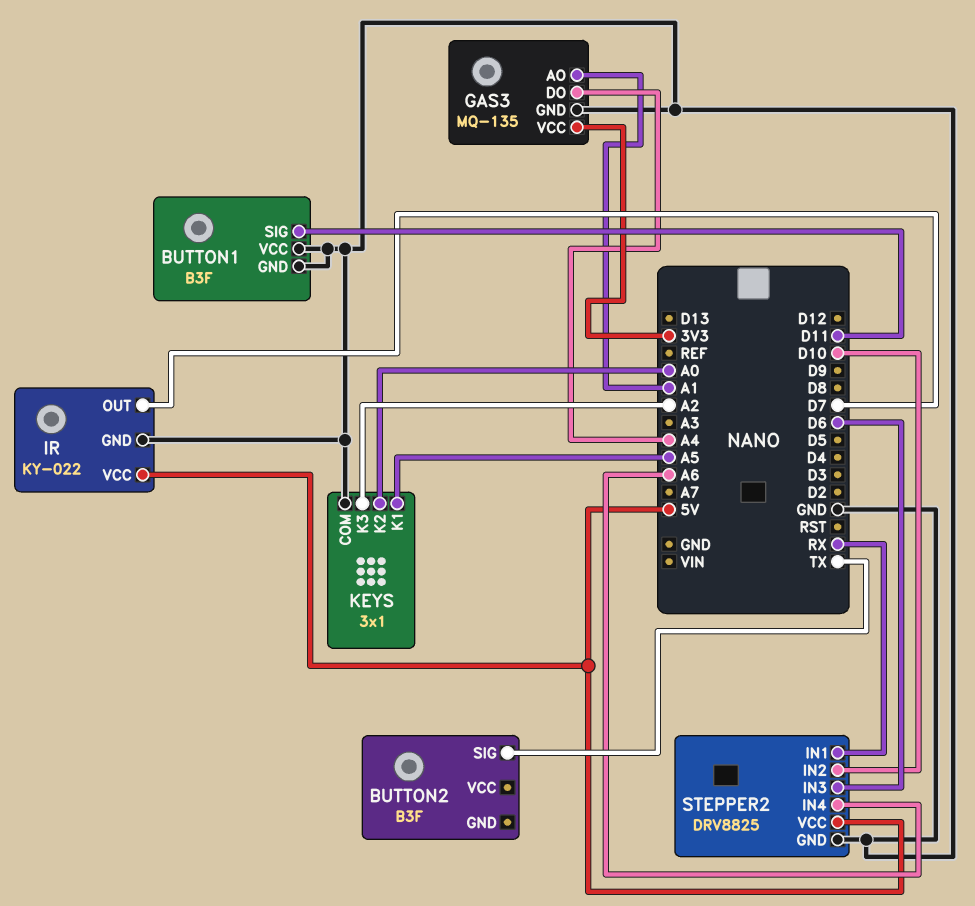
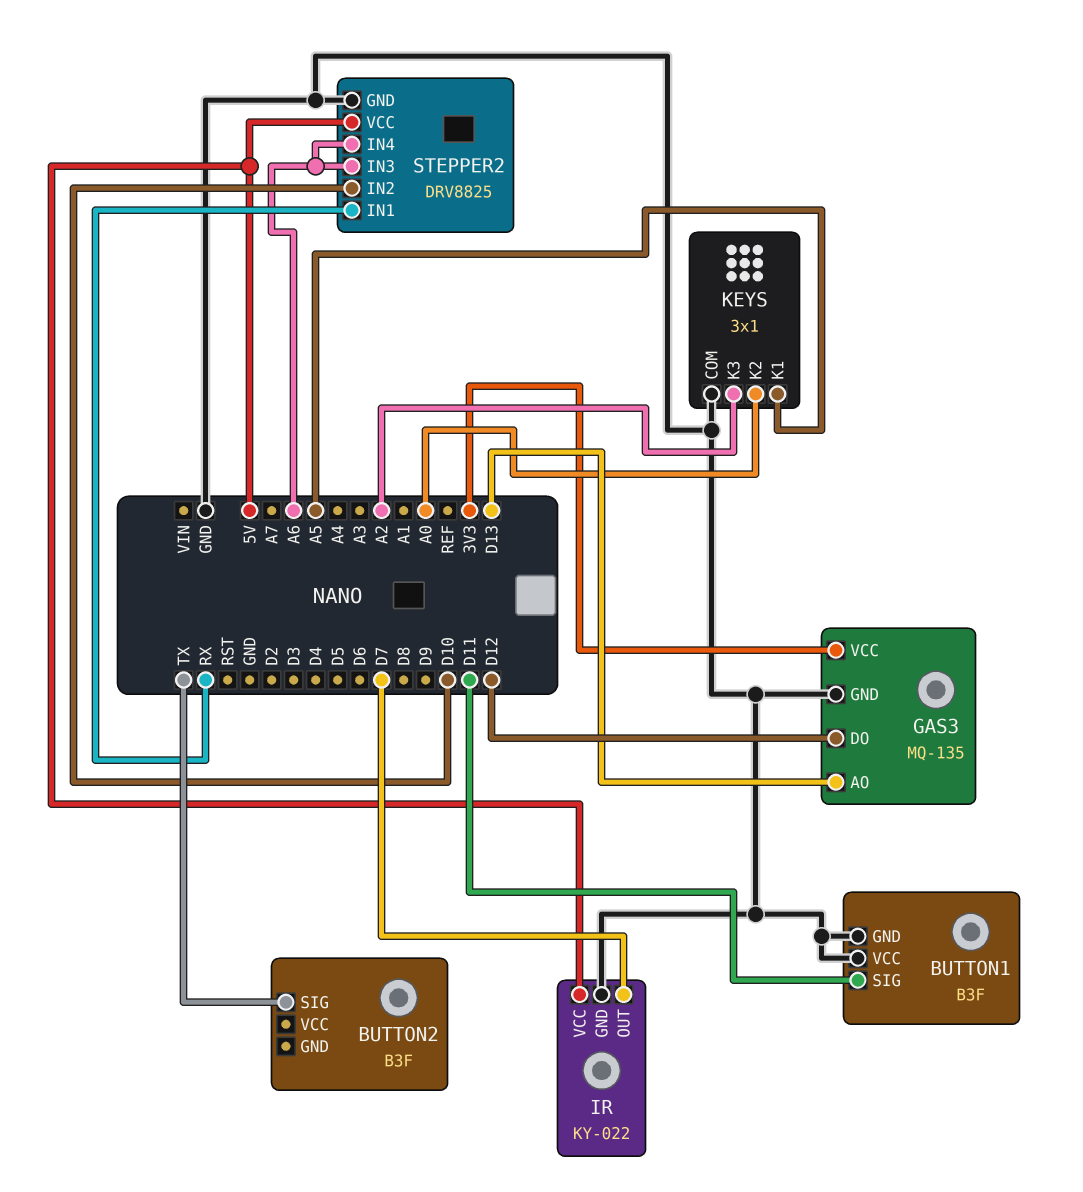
GAS3 pin AO: A1 -> D13
GAS3 pin DO: A4 -> D12
STEPPER2 pin IN3: D6 -> A6

